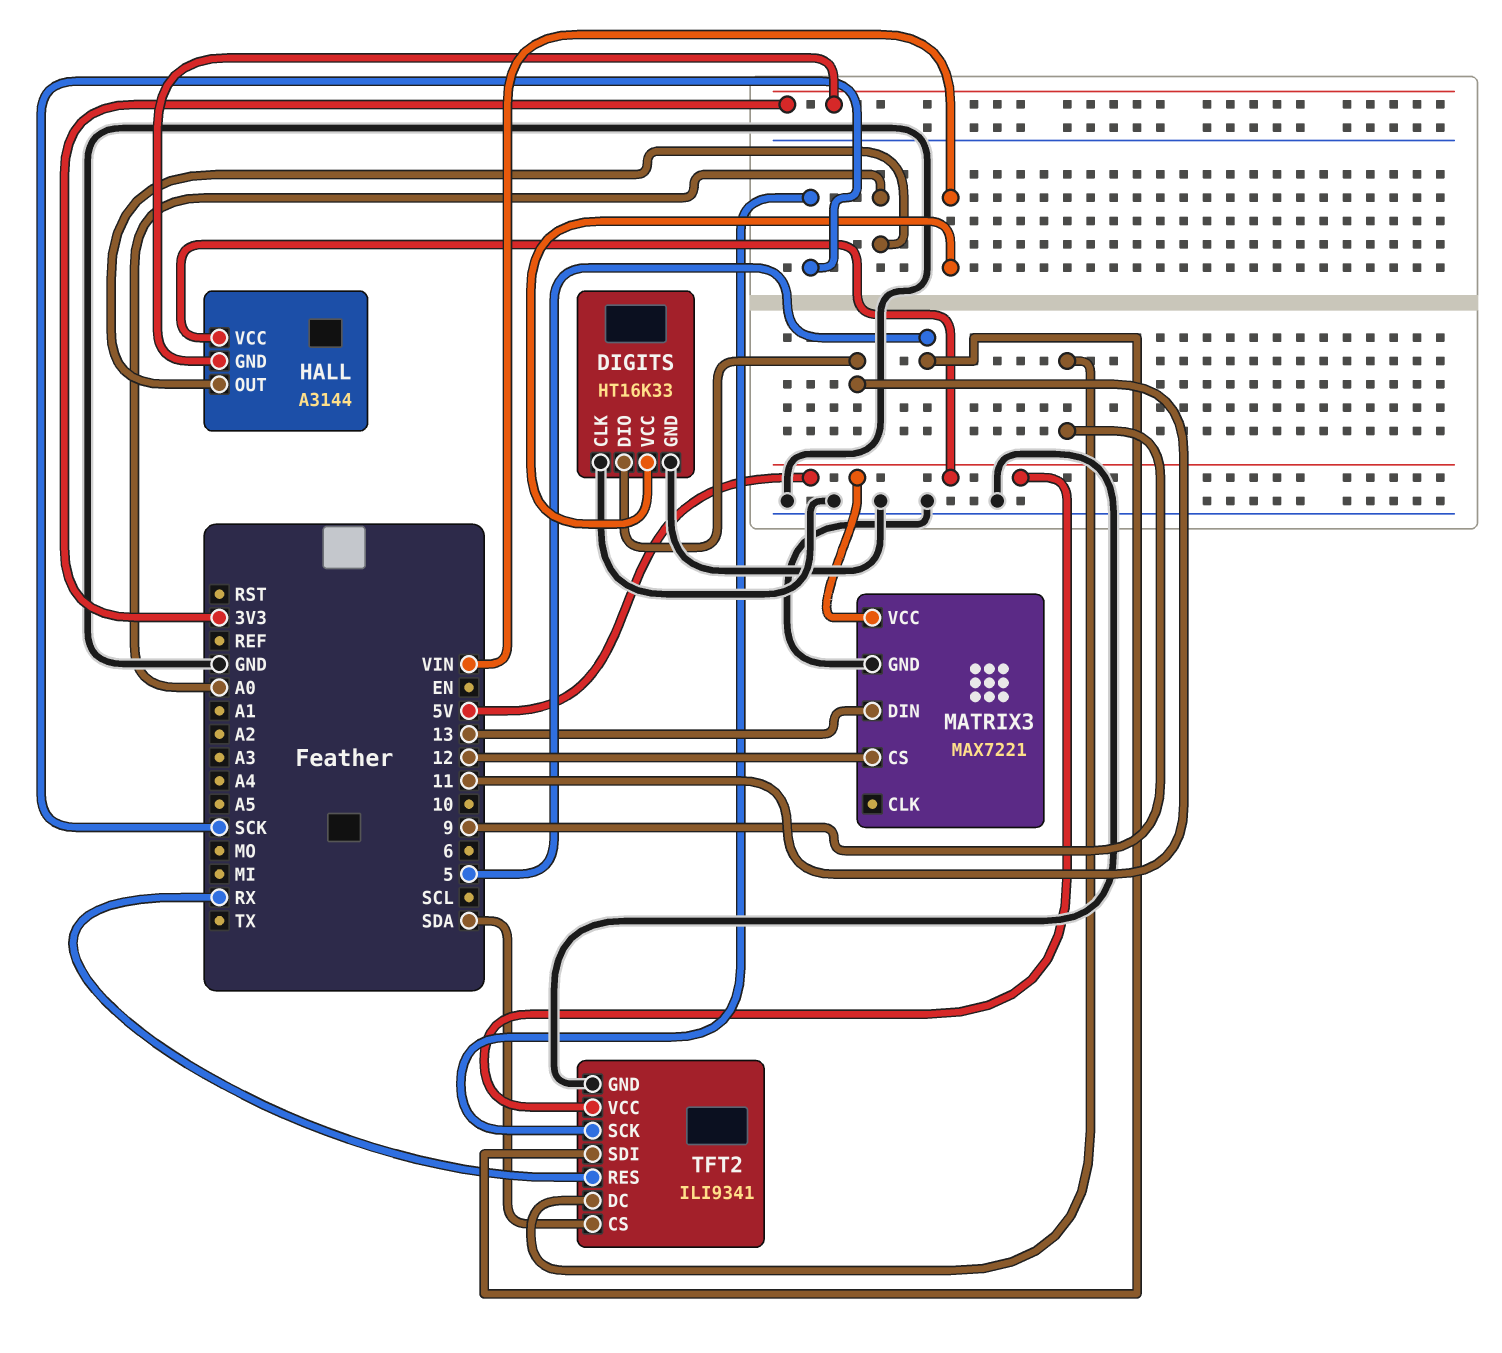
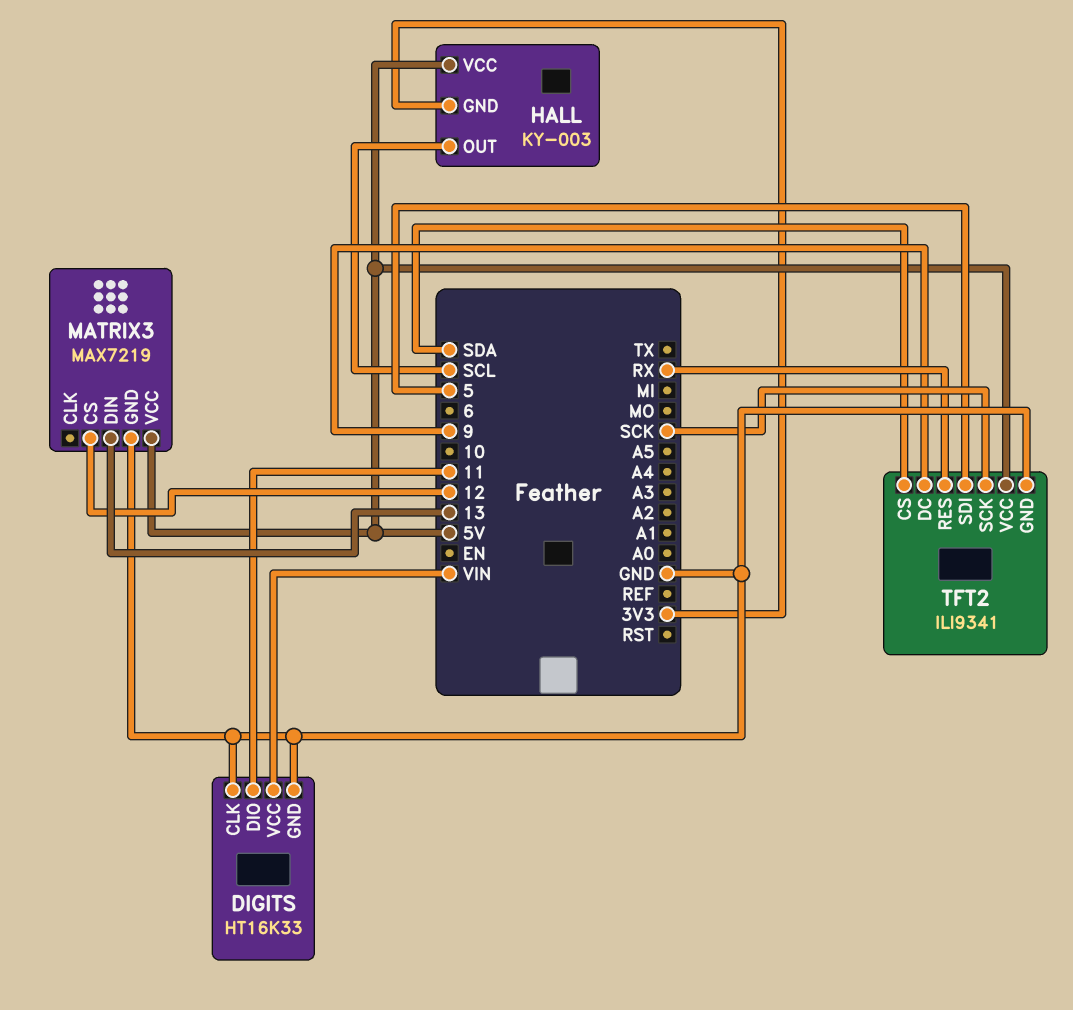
HALL: A3144 -> KY-003
HALL pin OUT: A0 -> SCL
MATRIX3: MAX7221 -> MAX7219

